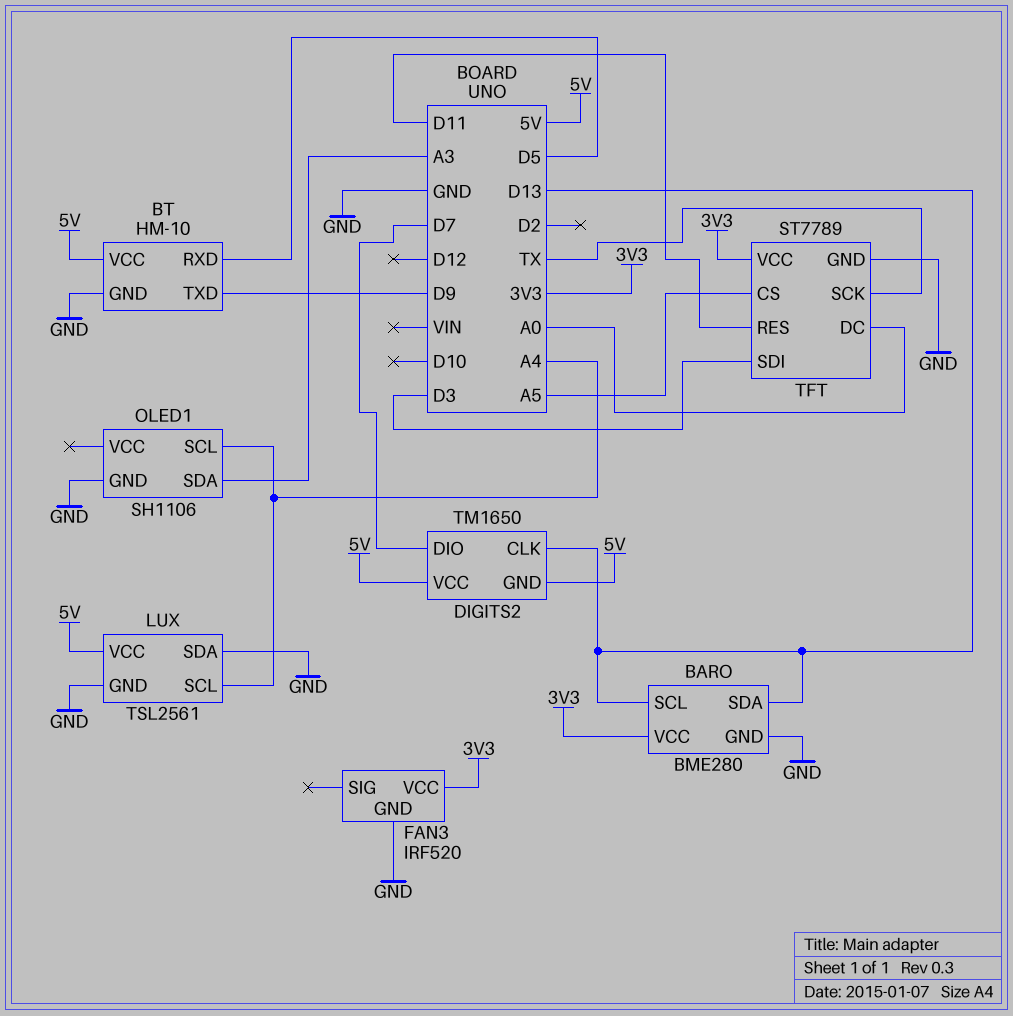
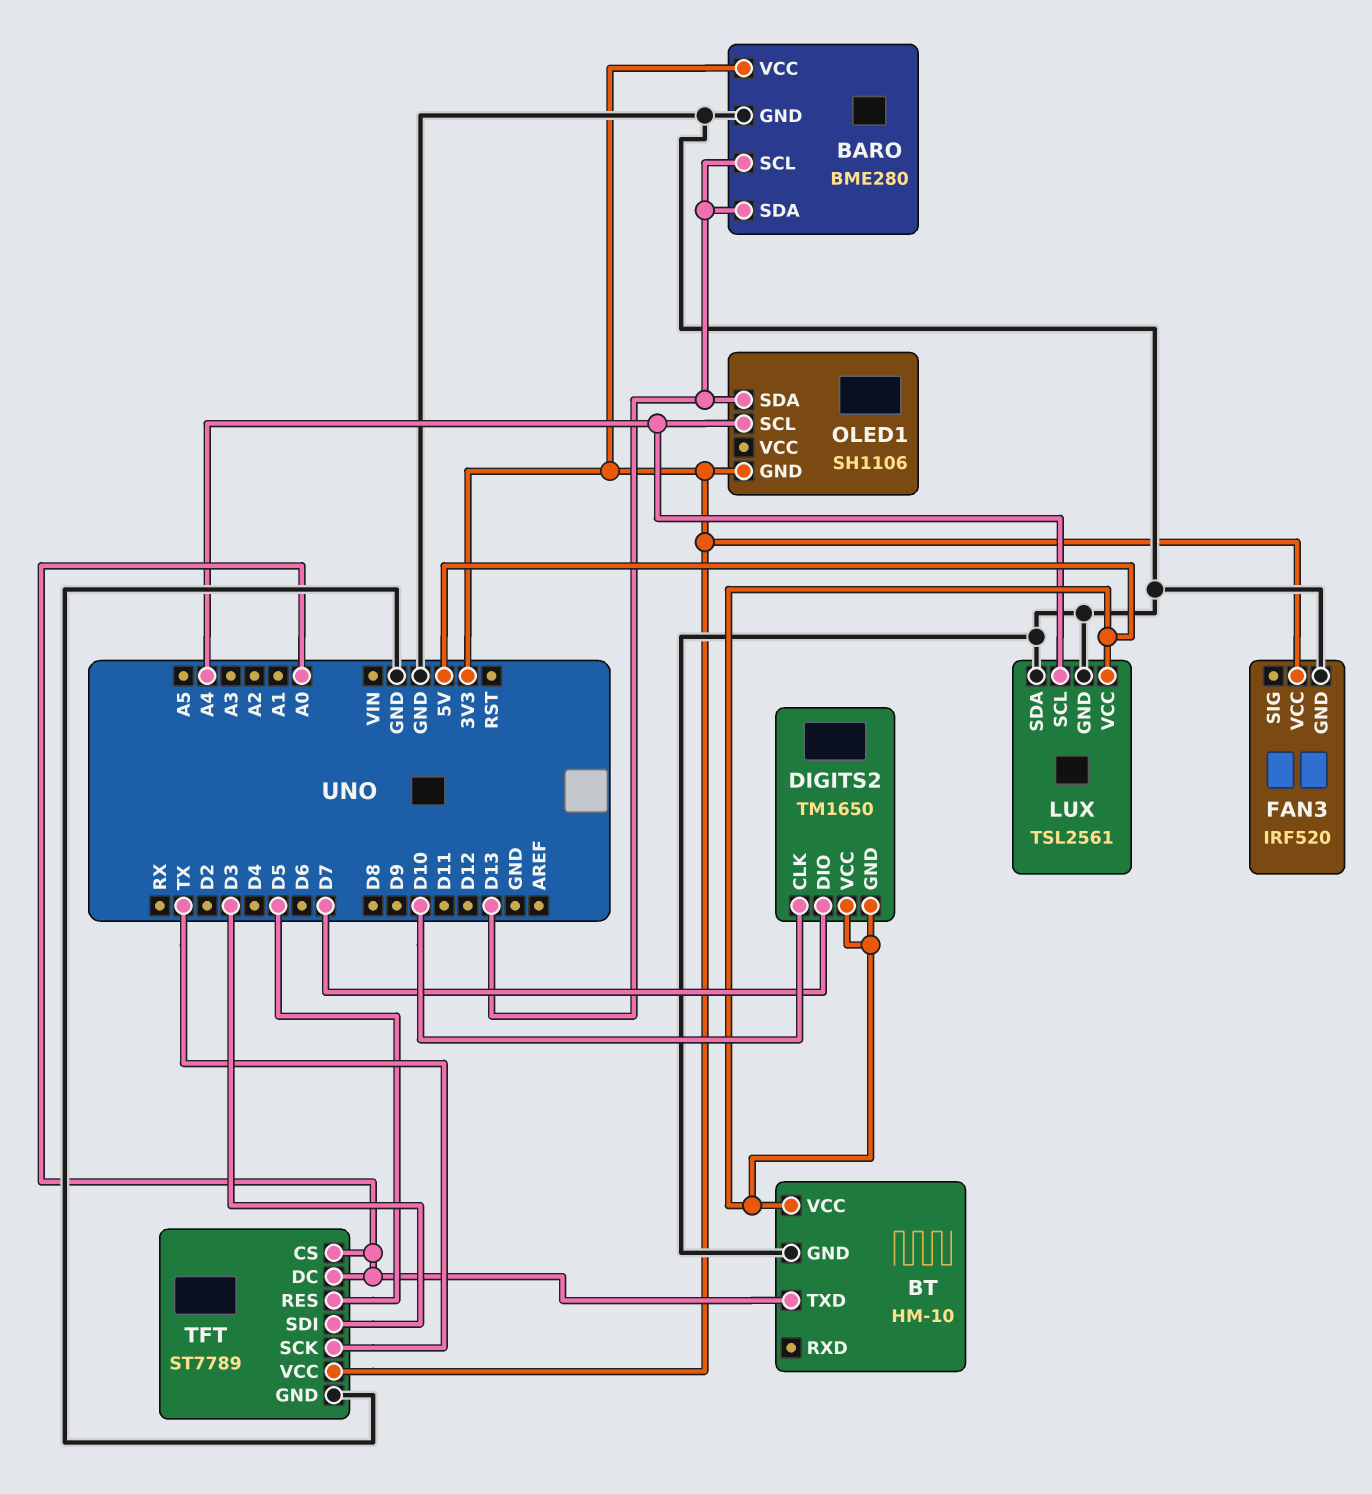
BT pin RXD: D5 -> none
BT pin TXD: D9 -> A0
DIGITS2 pin CLK: D13 -> D10
OLED1 pin GND: GND -> 3V3
OLED1 pin SDA: A3 -> D13
TFT pin CS: A5 -> A0
TFT pin RES: D11 -> D5

